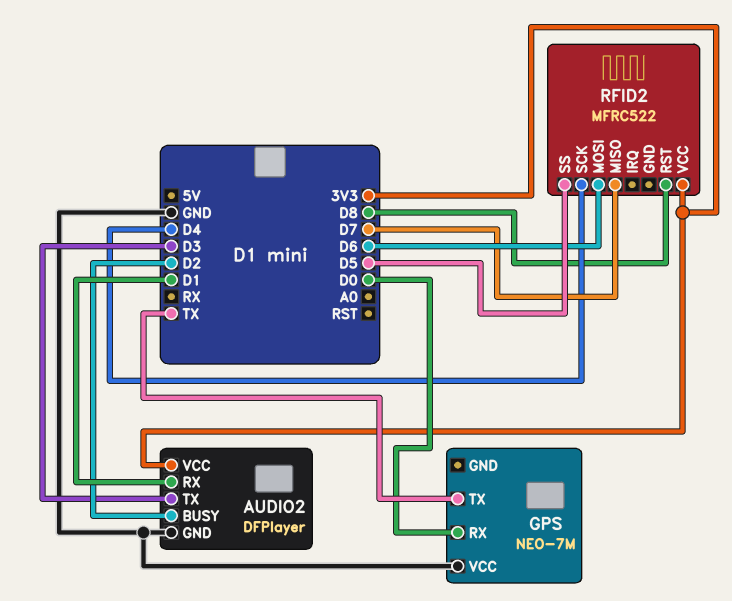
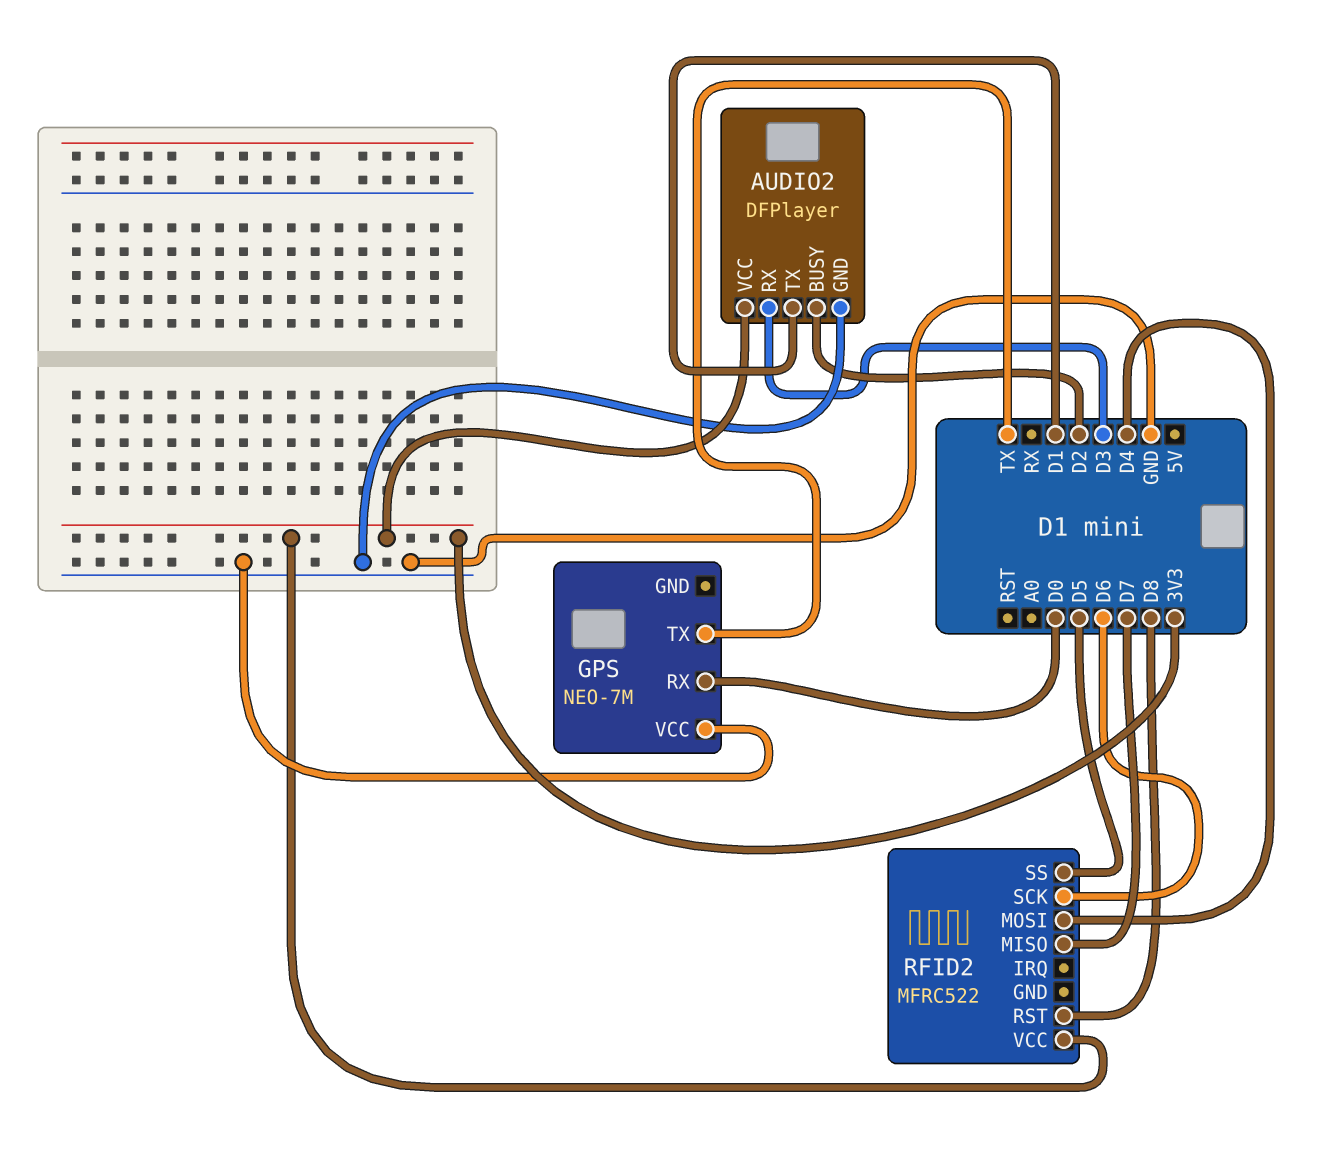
AUDIO2 pin RX: D1 -> D3
AUDIO2 pin TX: D3 -> D1
RFID2 pin MOSI: D6 -> D4
RFID2 pin SCK: D4 -> D6

